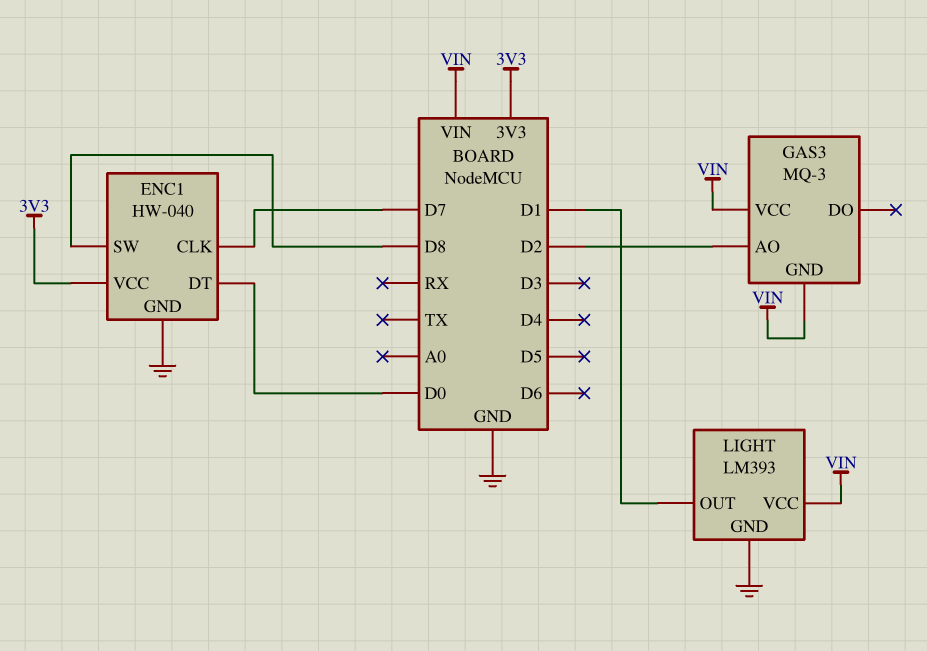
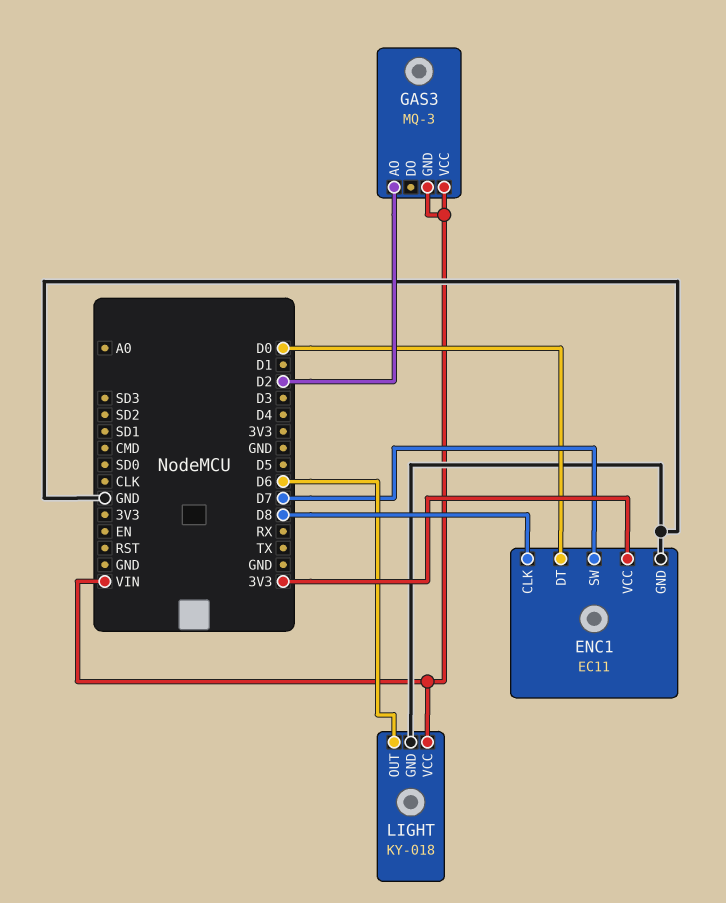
ENC1: HW-040 -> EC11
ENC1 pin CLK: D7 -> D8
ENC1 pin SW: D8 -> D7
LIGHT: LM393 -> KY-018
LIGHT pin OUT: D1 -> D6

